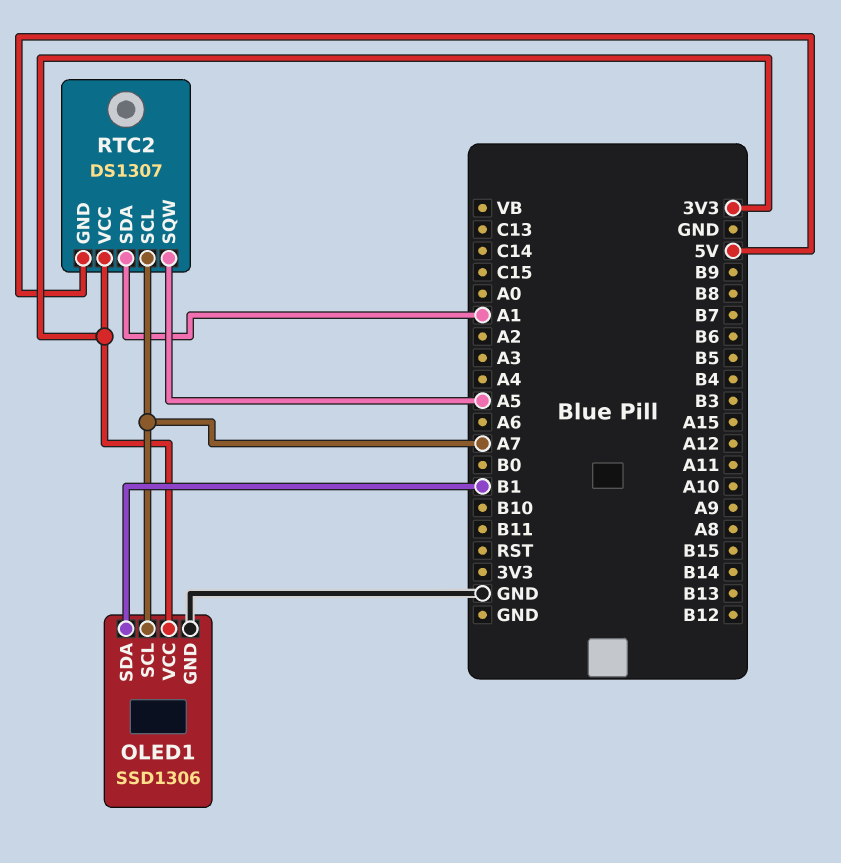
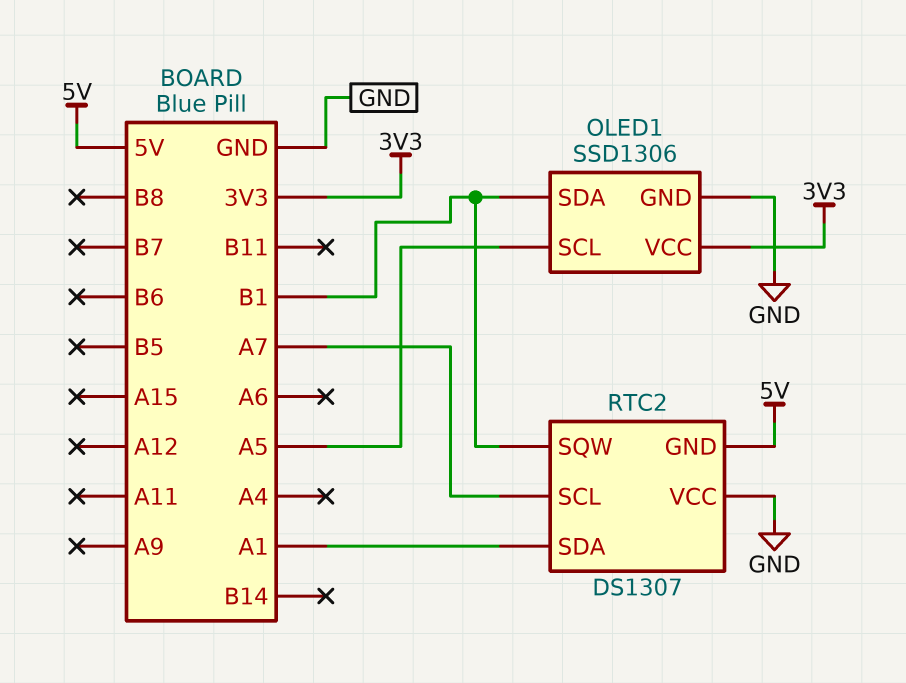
OLED1 pin SCL: A7 -> A5
RTC2 pin SQW: A5 -> B1
RTC2 pin VCC: 3V3 -> GND

